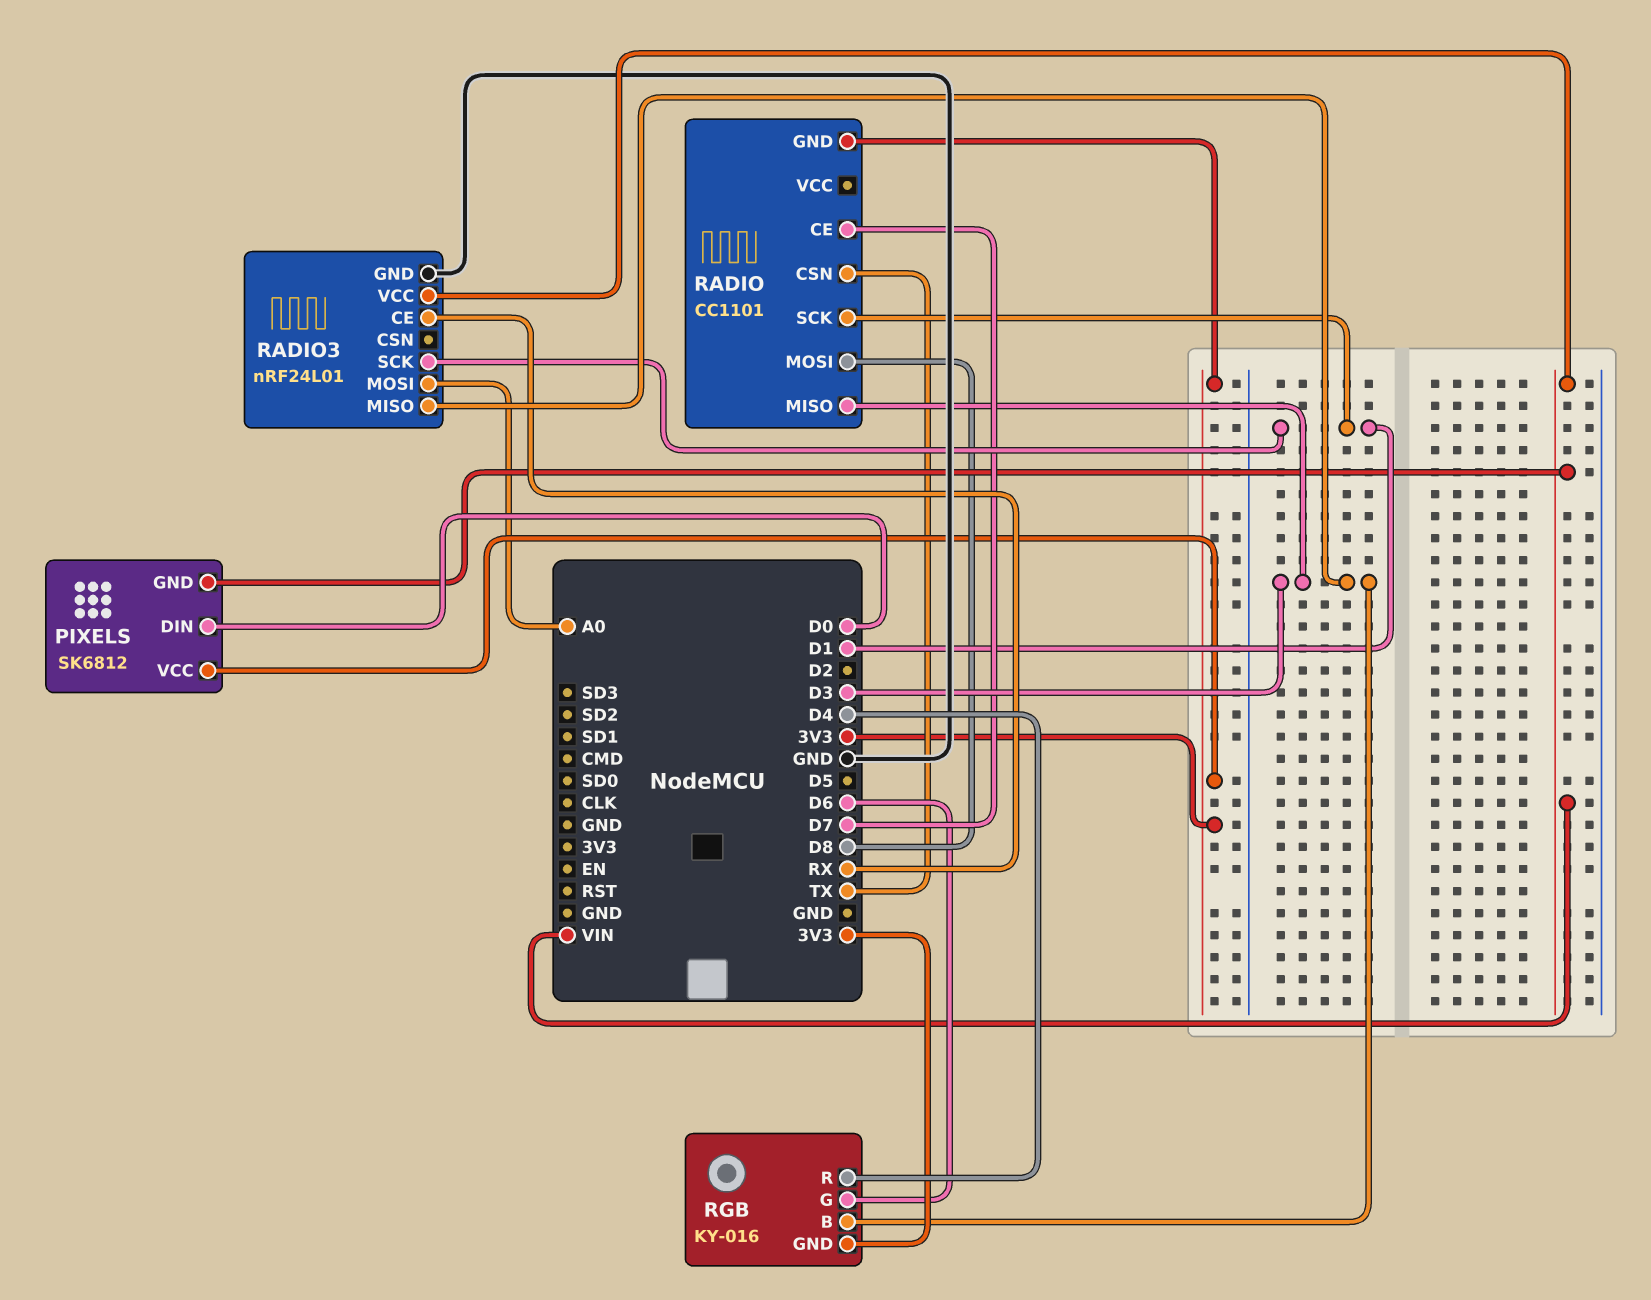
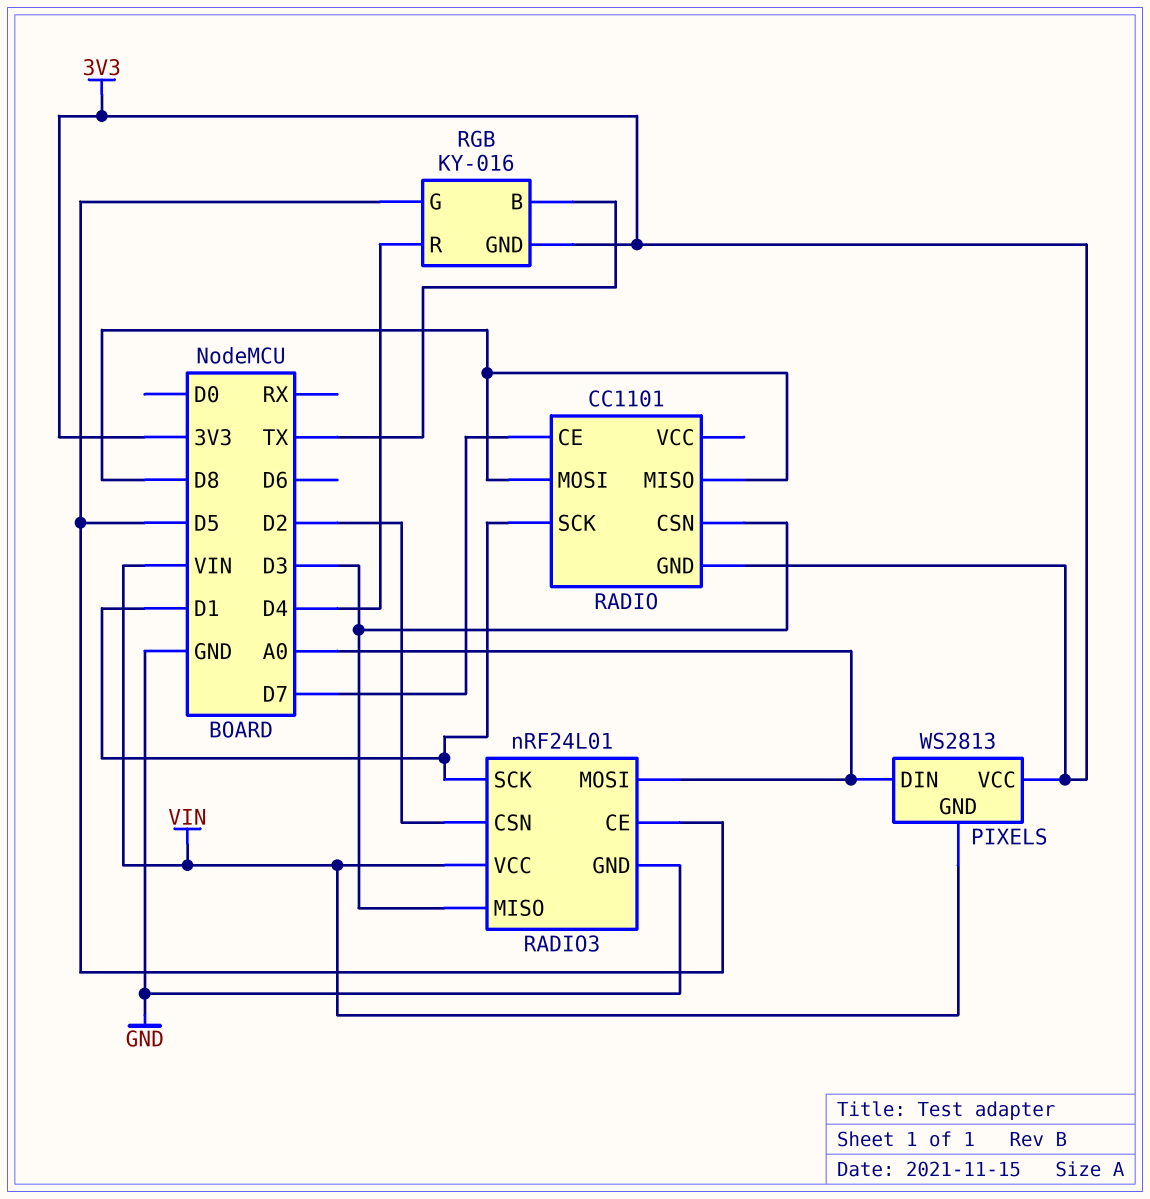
PIXELS: SK6812 -> WS2813
PIXELS pin DIN: D0 -> A0
RADIO pin CSN: TX -> D3
RADIO pin MISO: D3 -> D8
RADIO3 pin CE: RX -> D5
RADIO3 pin CSN: none -> D2
RGB pin B: D3 -> TX
RGB pin G: D6 -> D5

